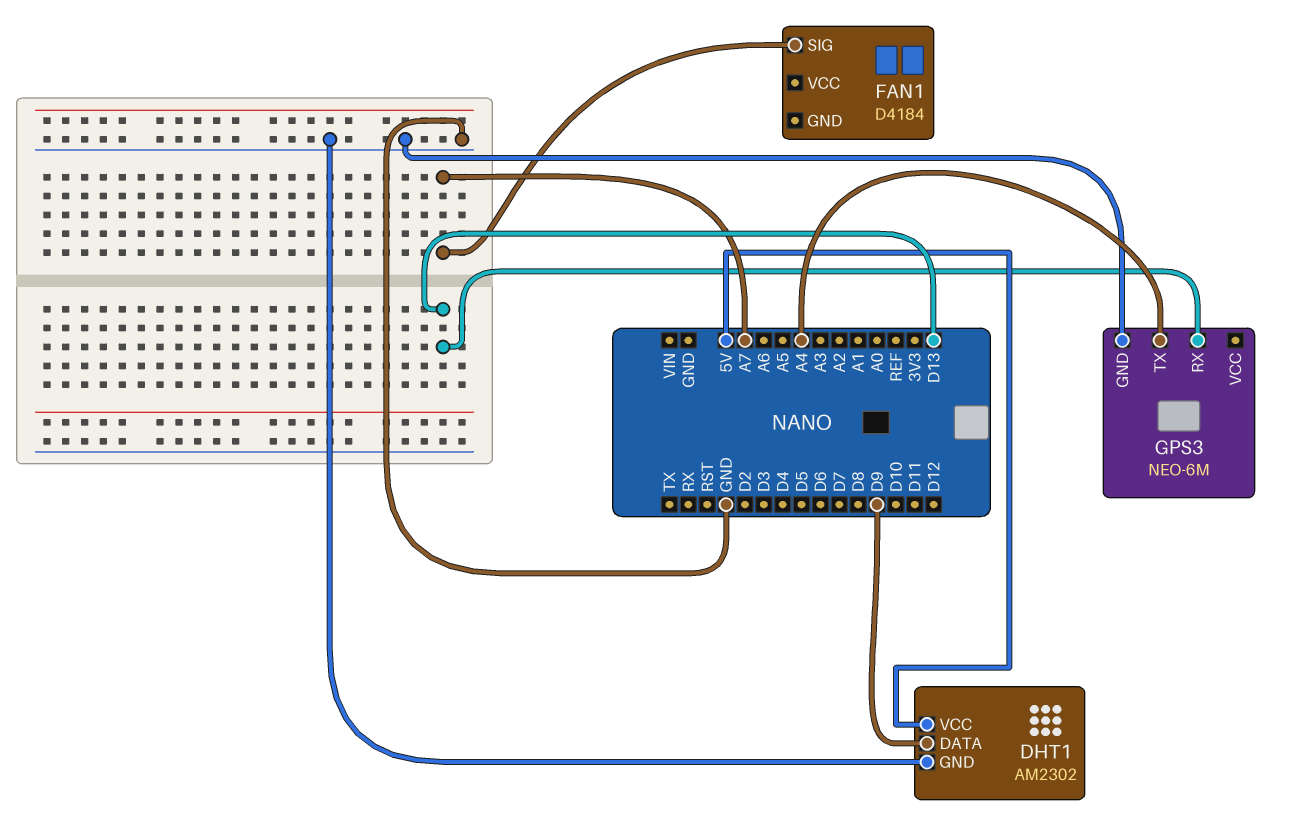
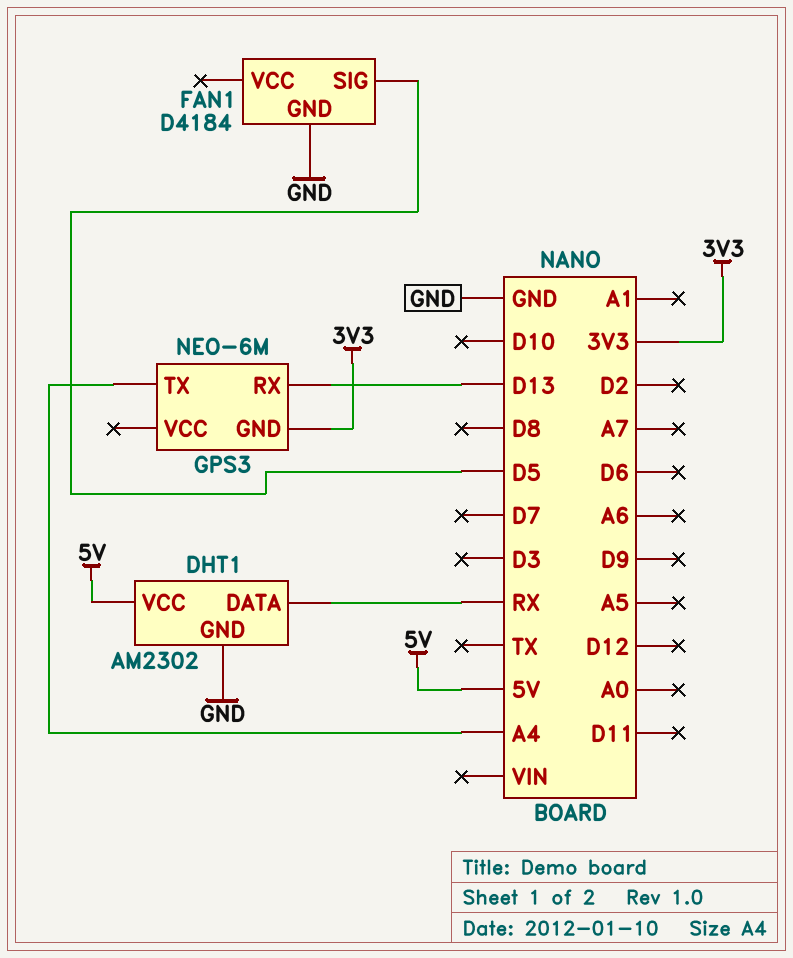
DHT1 pin DATA: D9 -> RX
FAN1 pin GND: none -> GND
FAN1 pin SIG: A7 -> D5
GPS3 pin GND: GND -> 3V3

